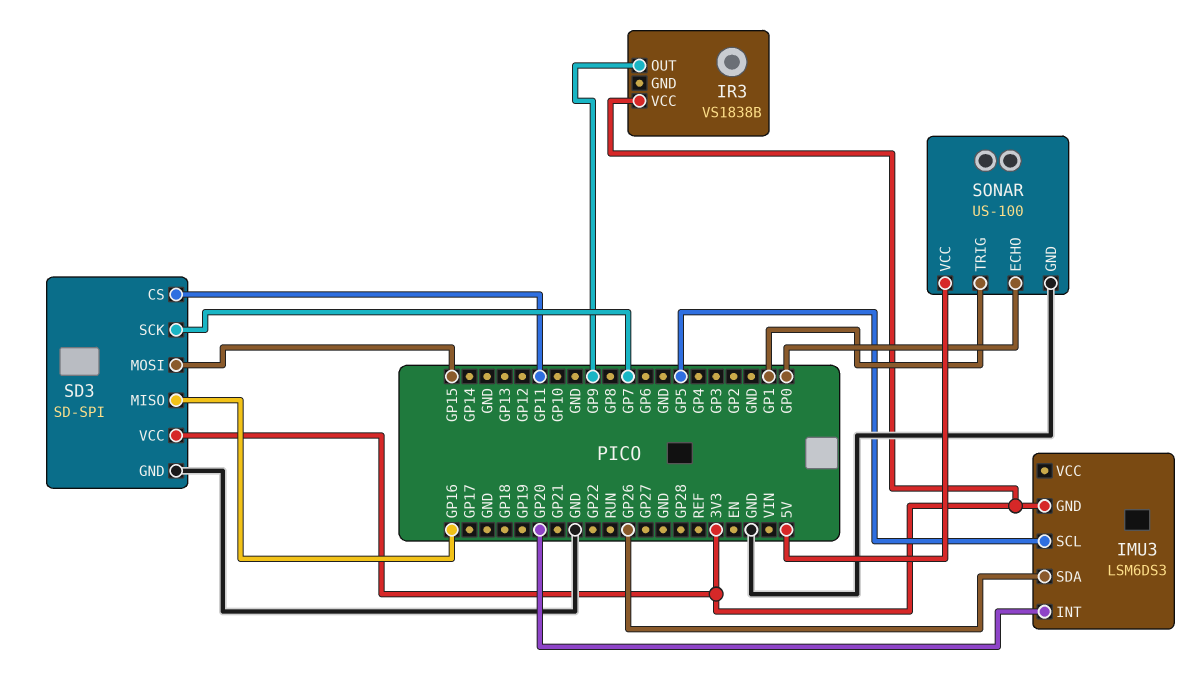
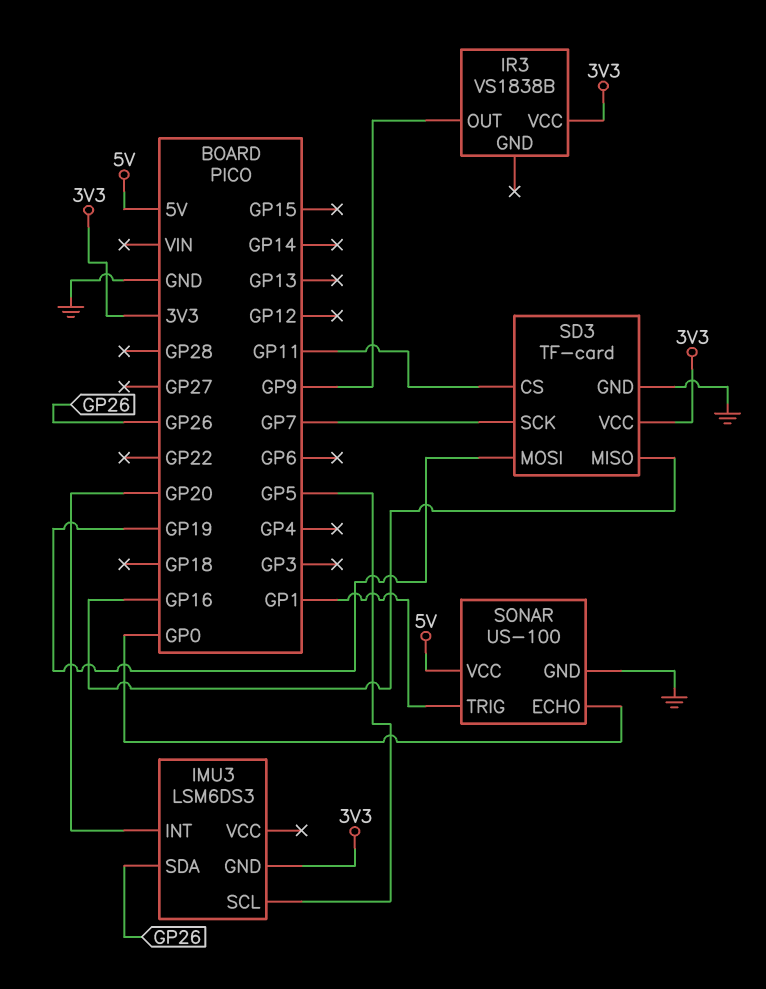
SD3: SD-SPI -> TF-card
SD3 pin MOSI: GP15 -> GP19

